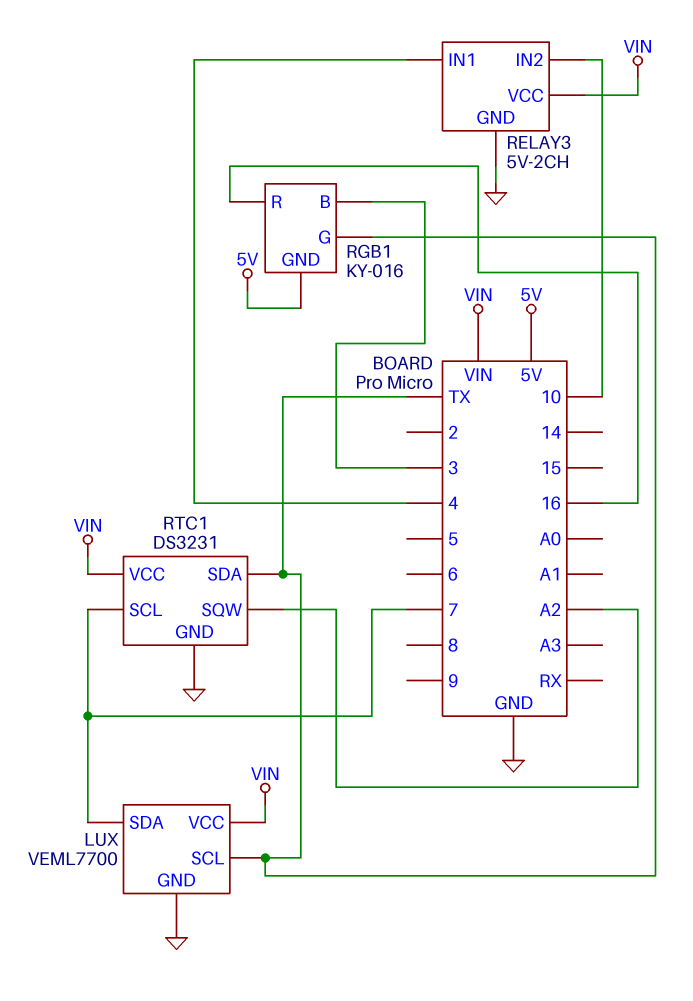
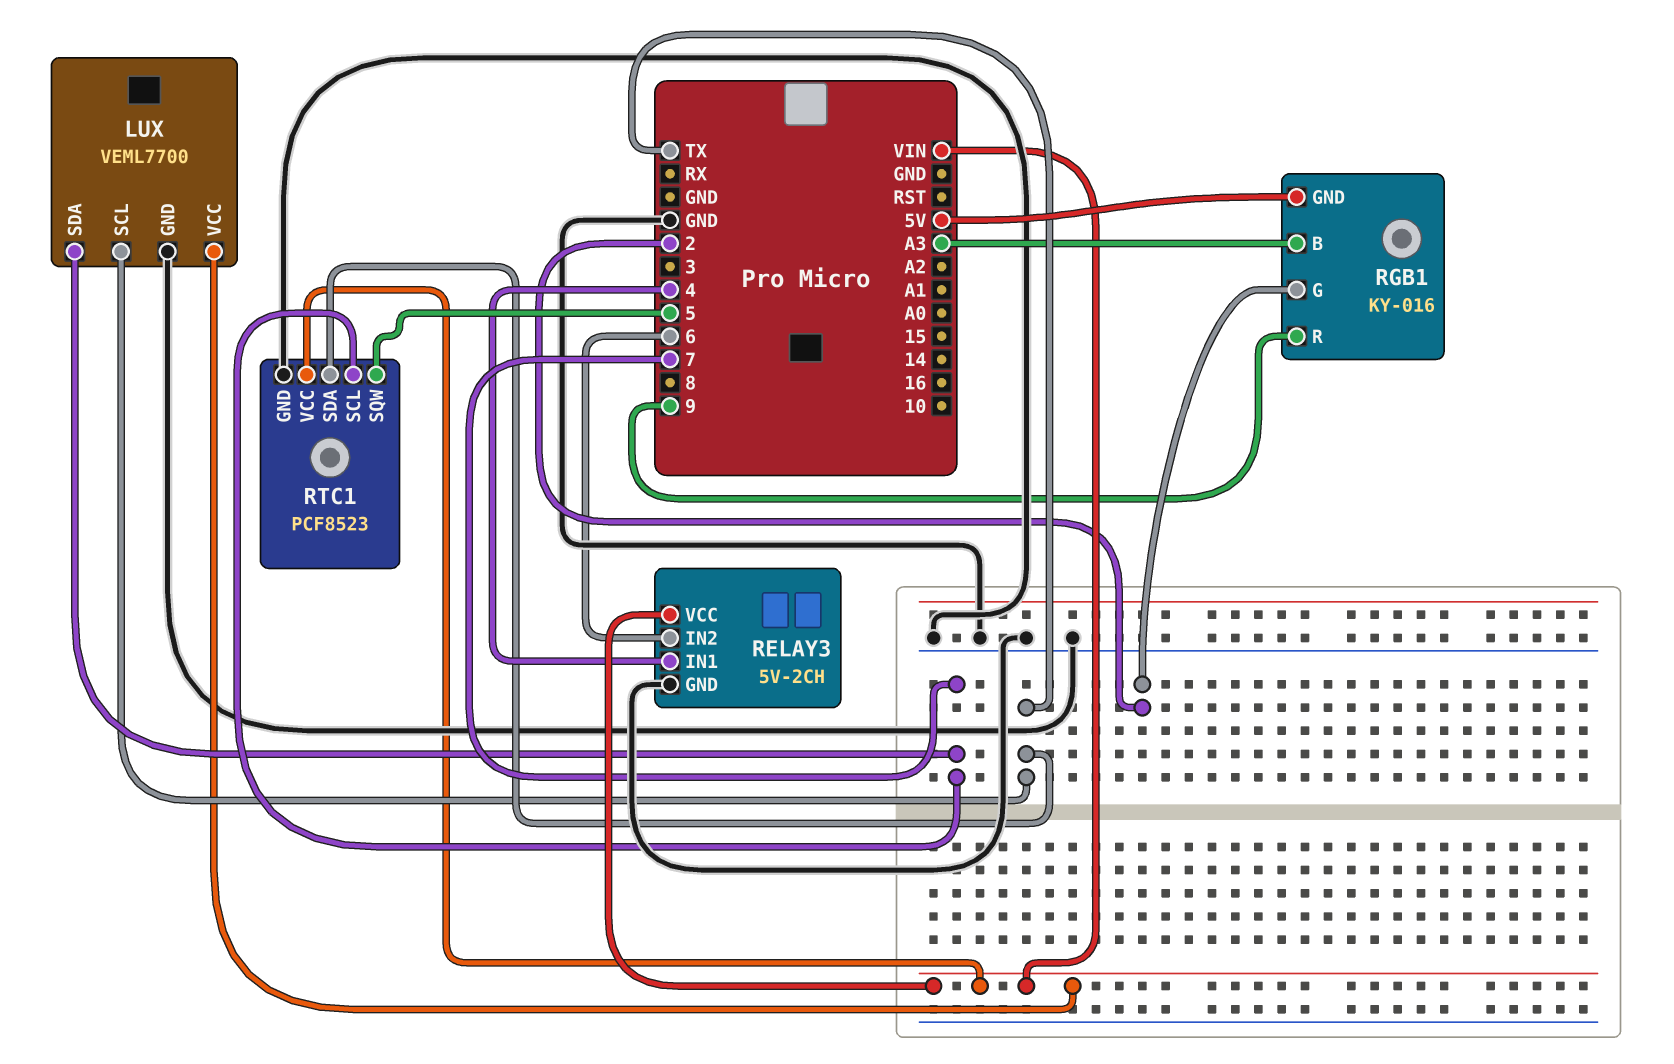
RELAY3 pin IN2: 10 -> 6
RGB1 pin B: 3 -> A3
RGB1 pin G: TX -> 2
RGB1 pin R: 16 -> 9
RTC1: DS3231 -> PCF8523
RTC1 pin SQW: A2 -> 5

